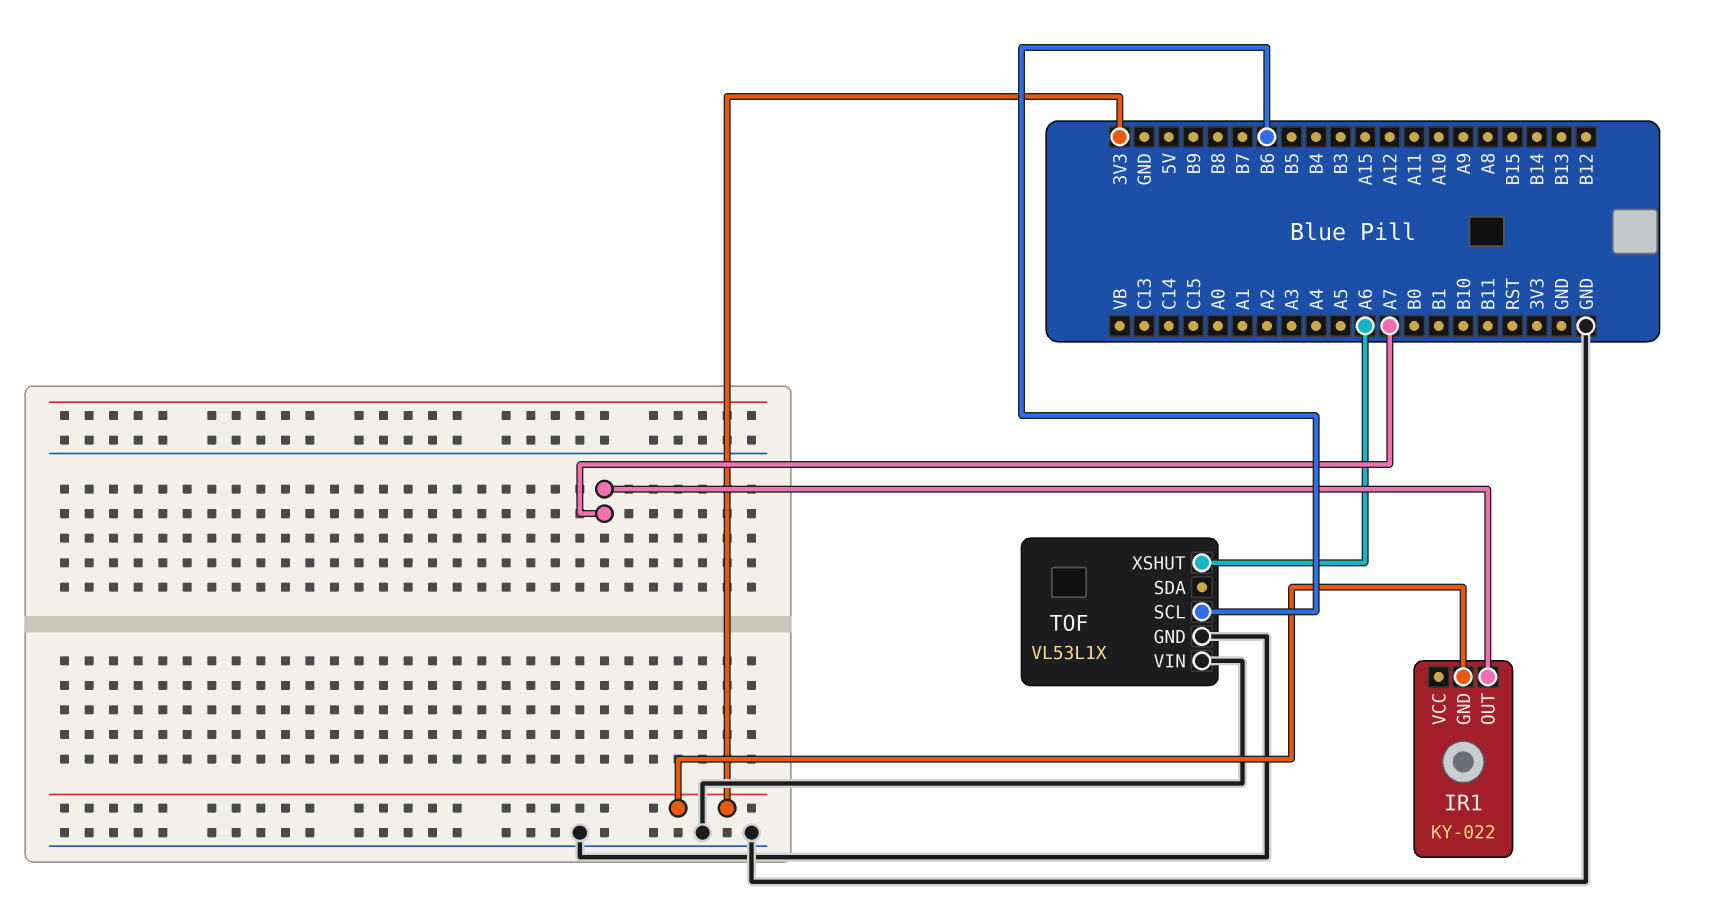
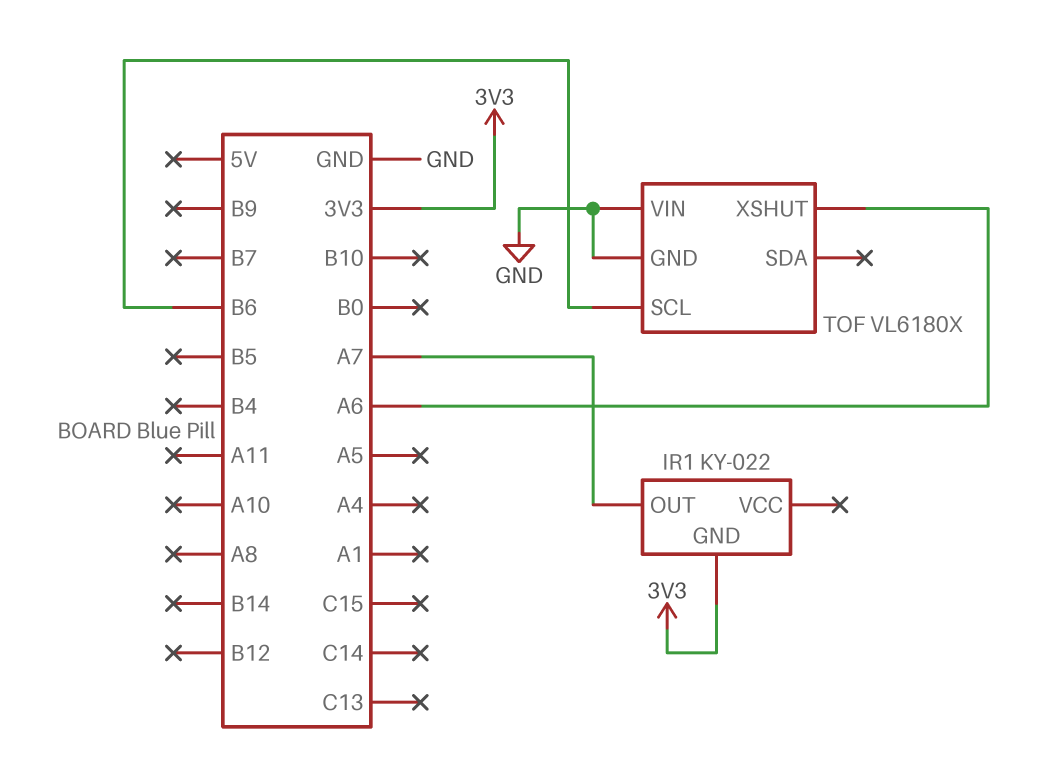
TOF: VL53L1X -> VL6180X

